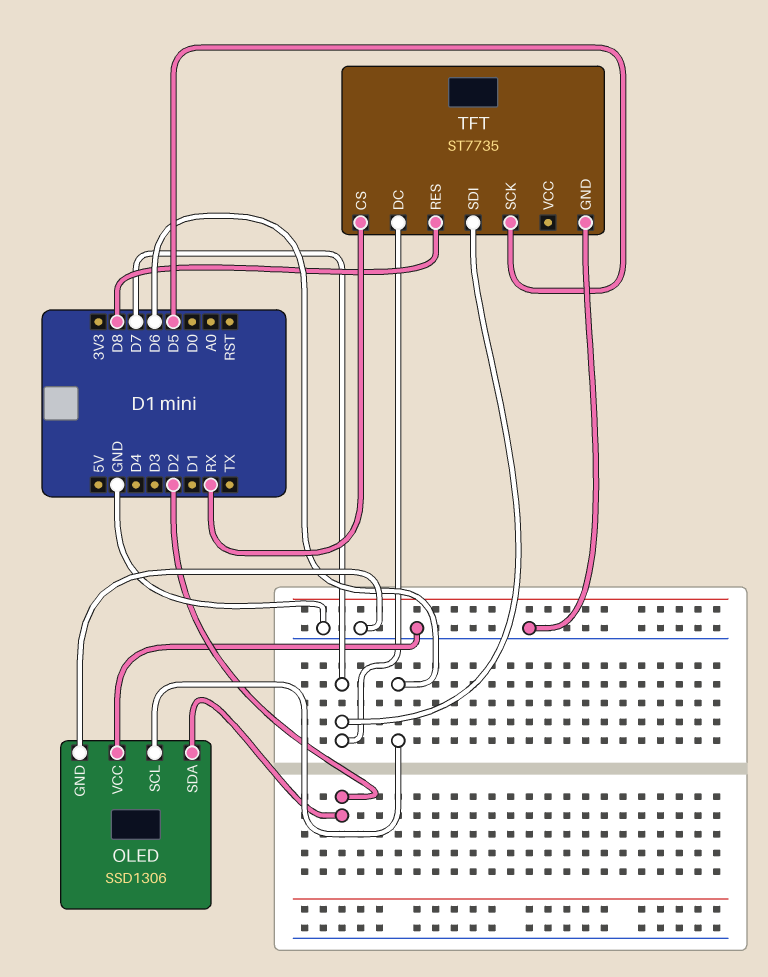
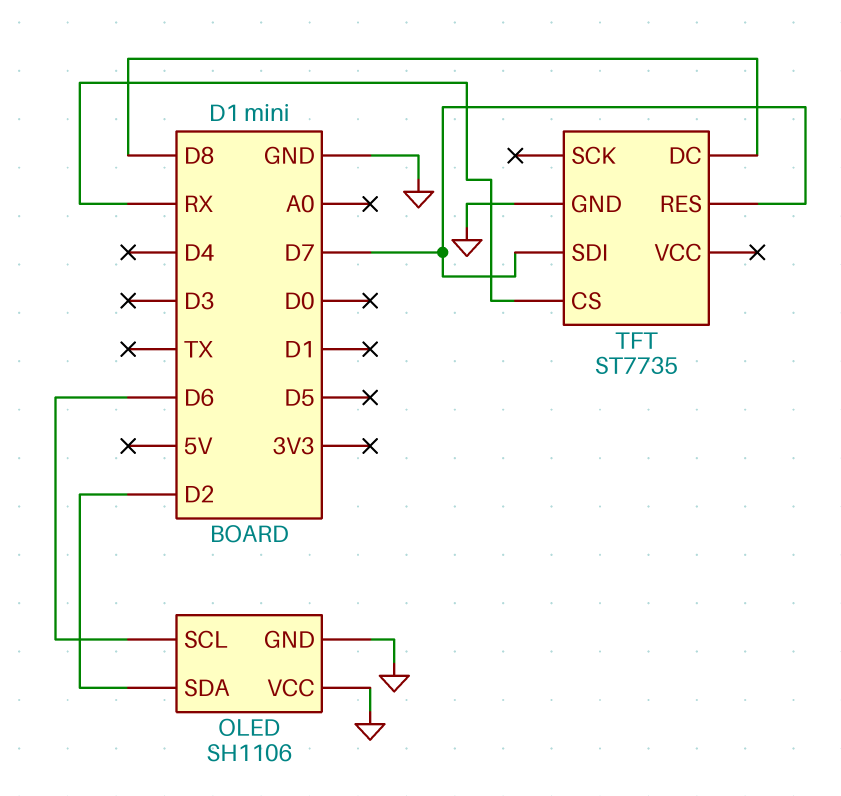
OLED: SSD1306 -> SH1106
TFT pin DC: D7 -> D8
TFT pin RES: D8 -> D7
TFT pin SCK: D5 -> none

